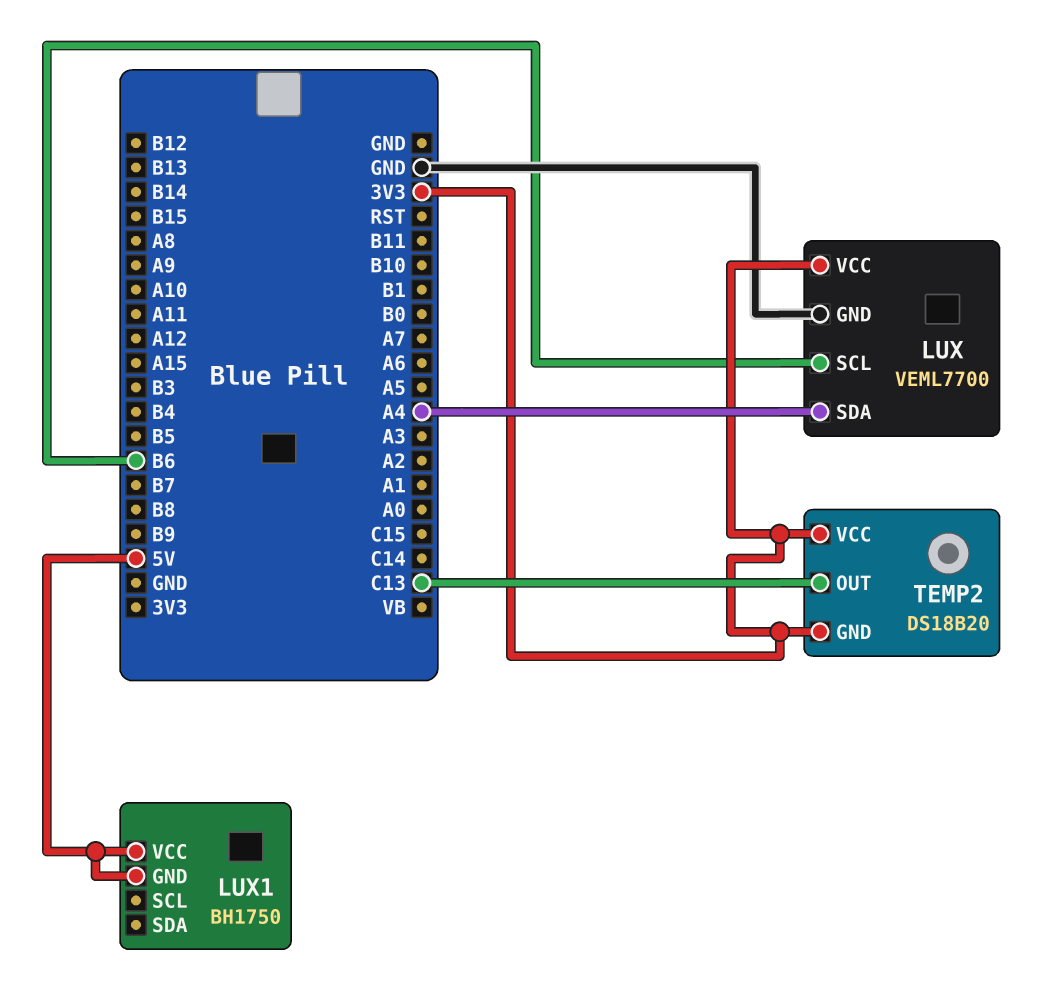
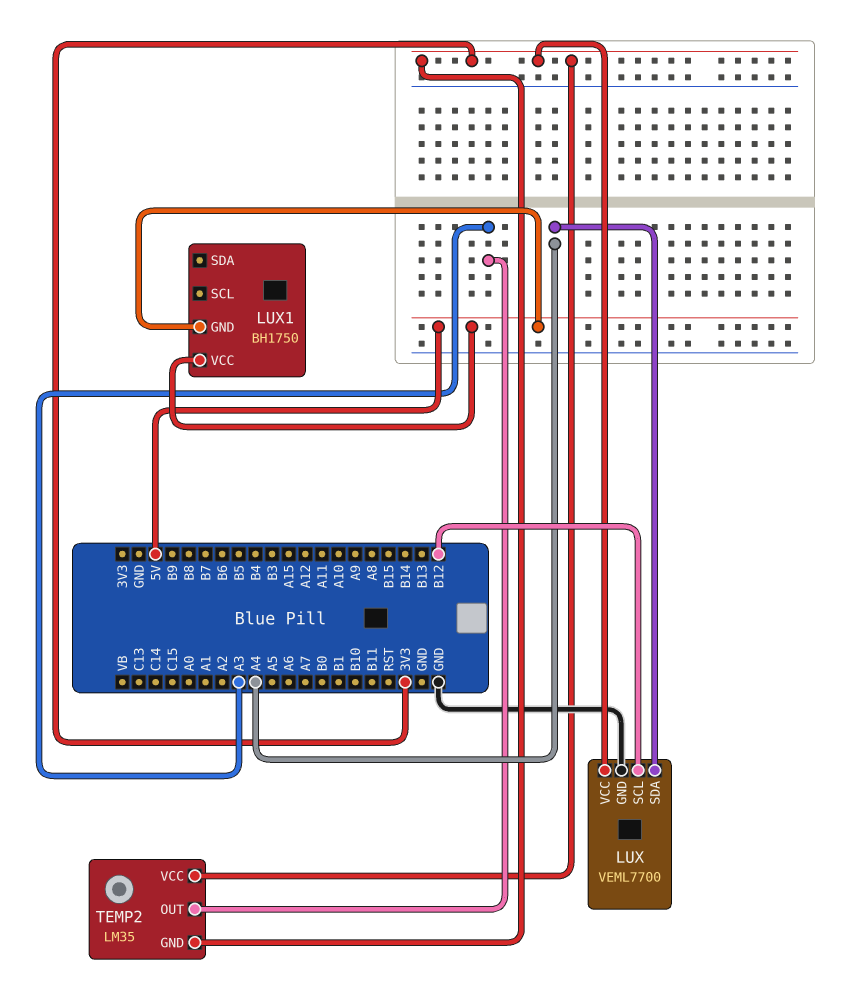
LUX pin SCL: B6 -> B12
TEMP2: DS18B20 -> LM35
TEMP2 pin OUT: C13 -> A3

